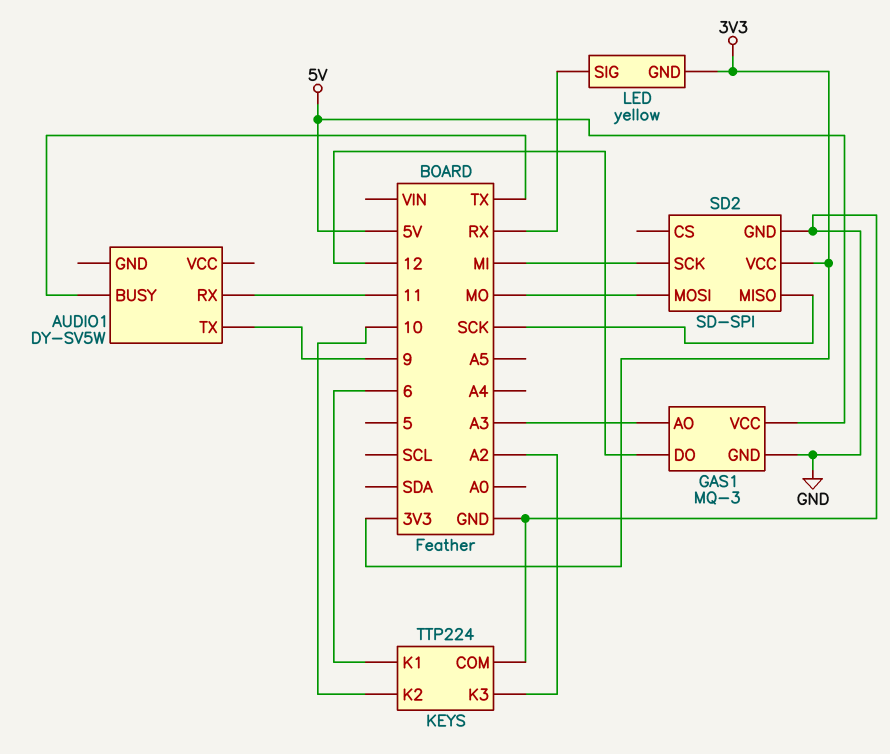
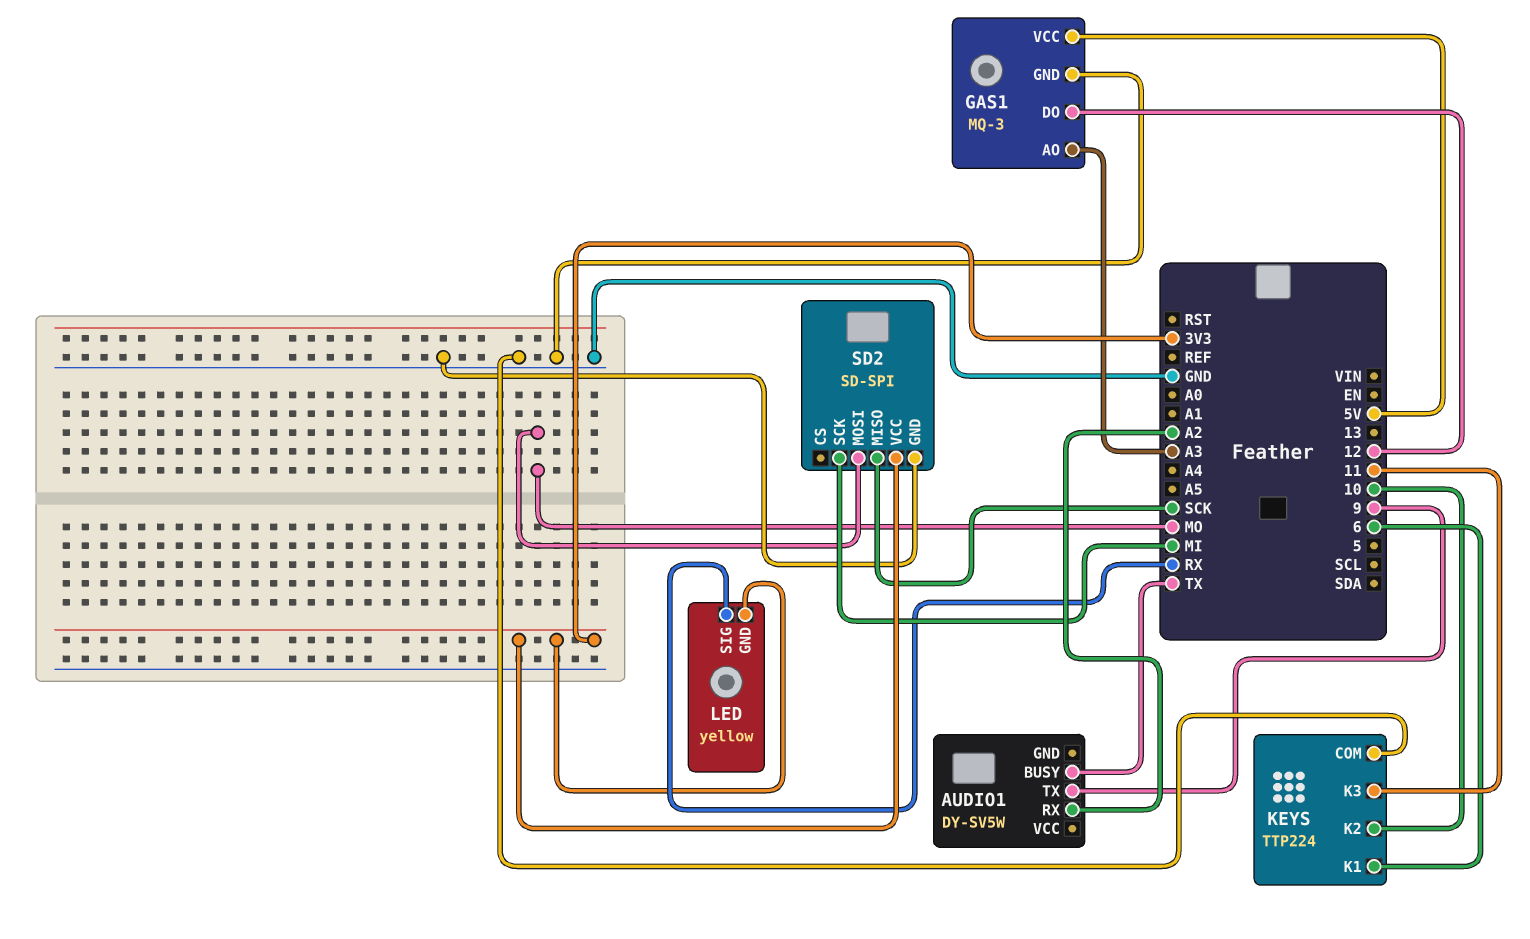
AUDIO1 pin RX: 11 -> A2
KEYS pin K3: A2 -> 11

